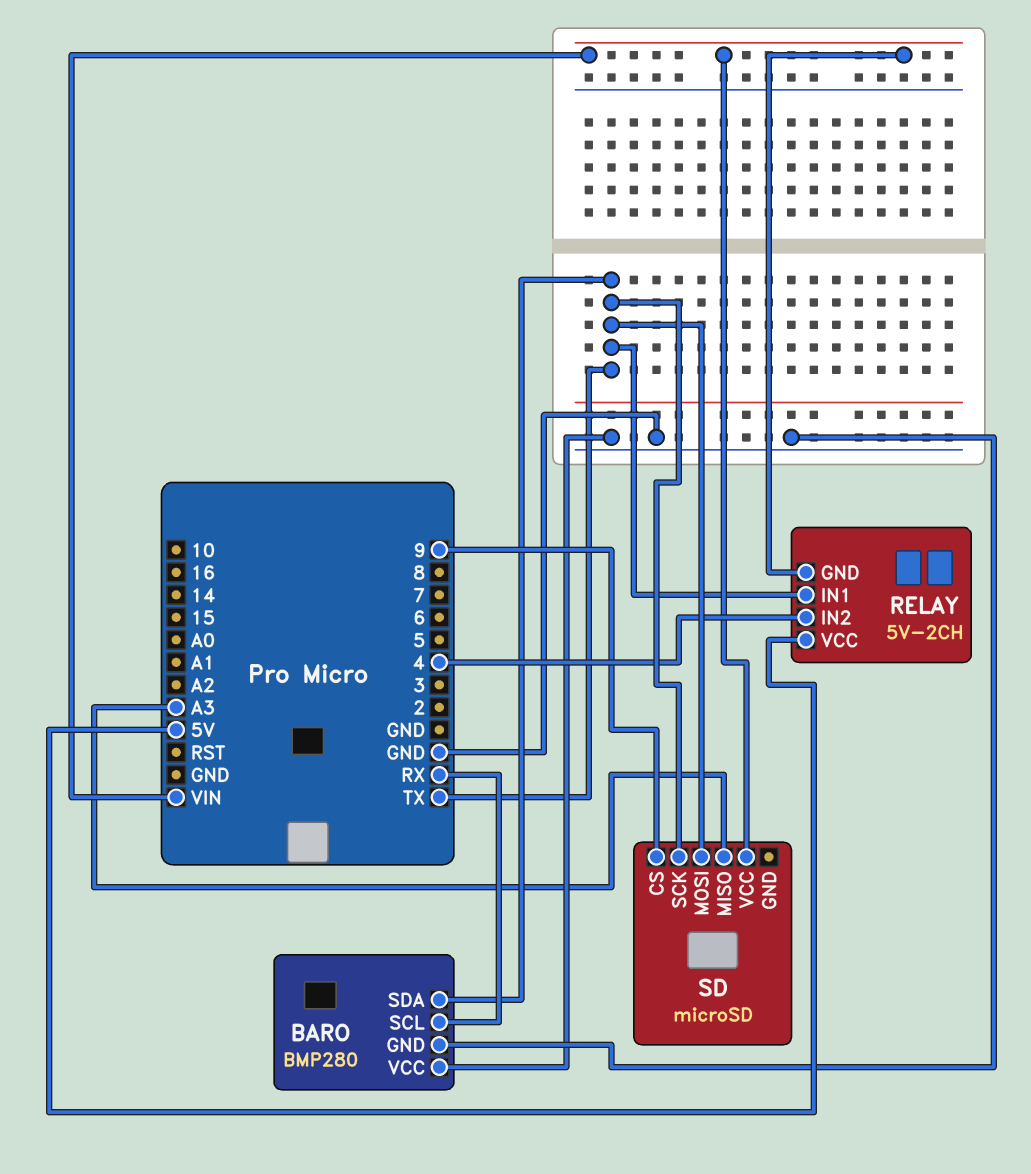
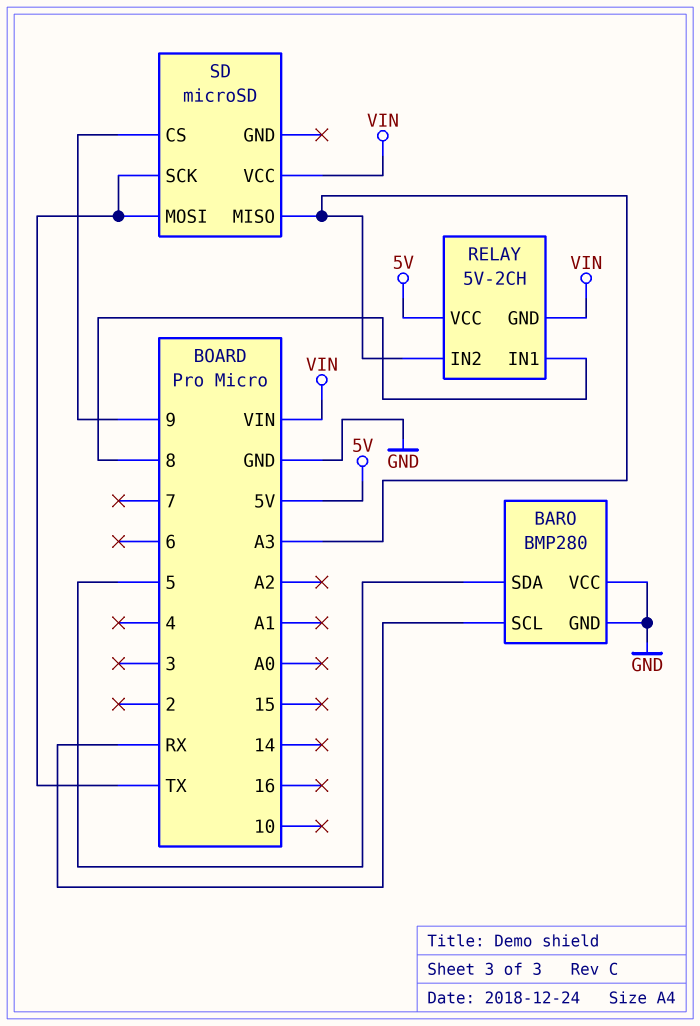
BARO pin SDA: TX -> 5
RELAY pin IN1: TX -> 8
RELAY pin IN2: 4 -> A3

